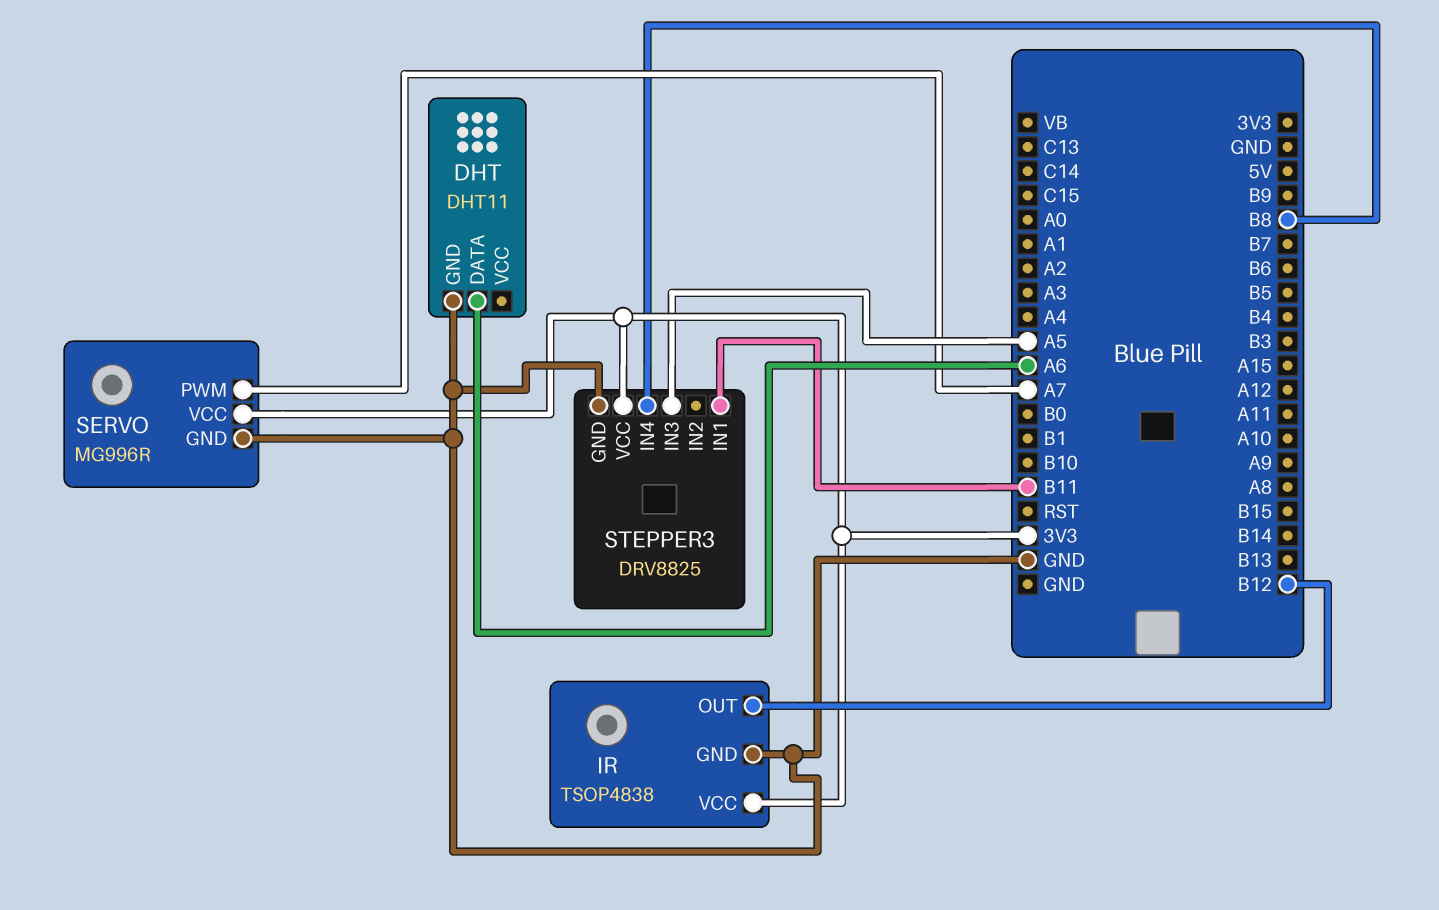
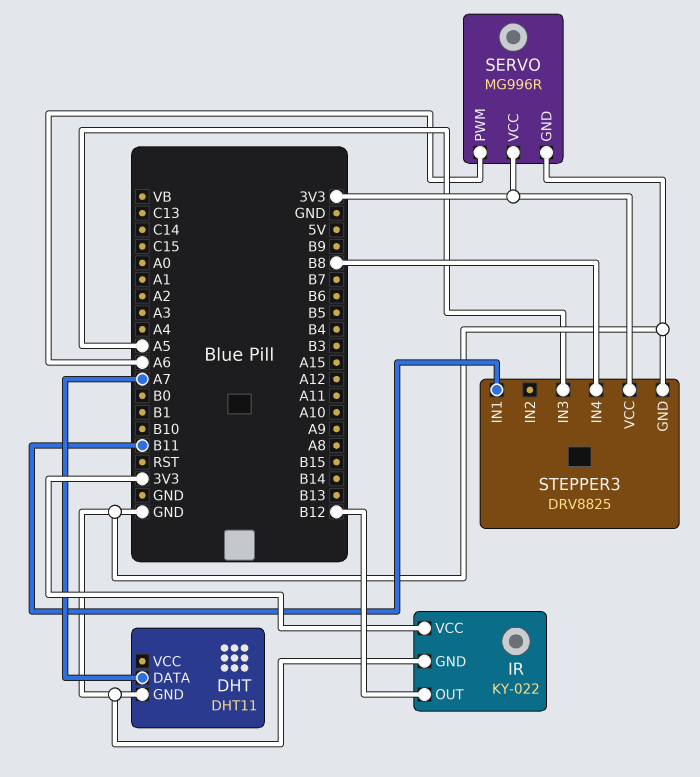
DHT pin DATA: A6 -> A7
IR: TSOP4838 -> KY-022
SERVO pin PWM: A7 -> A6

